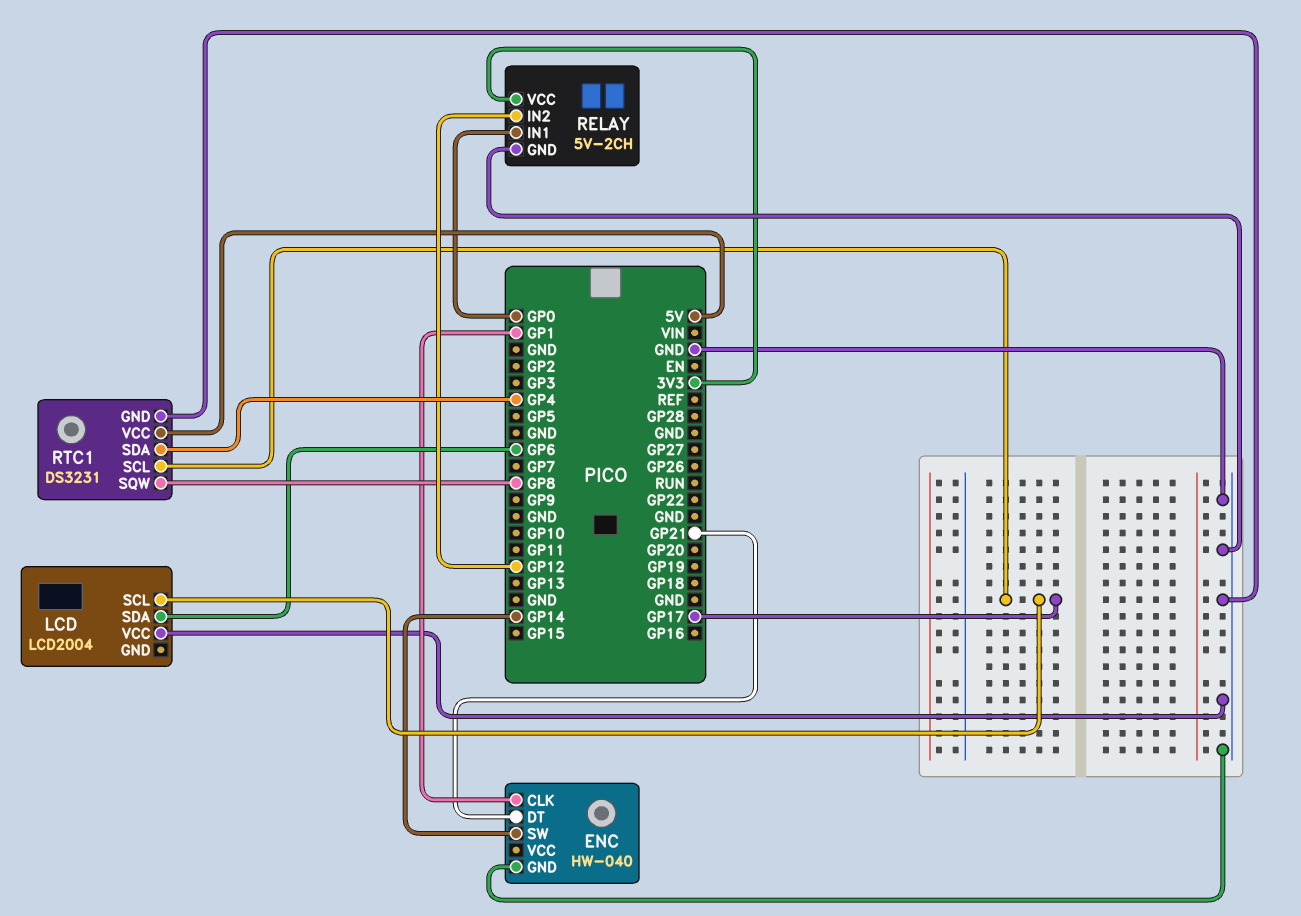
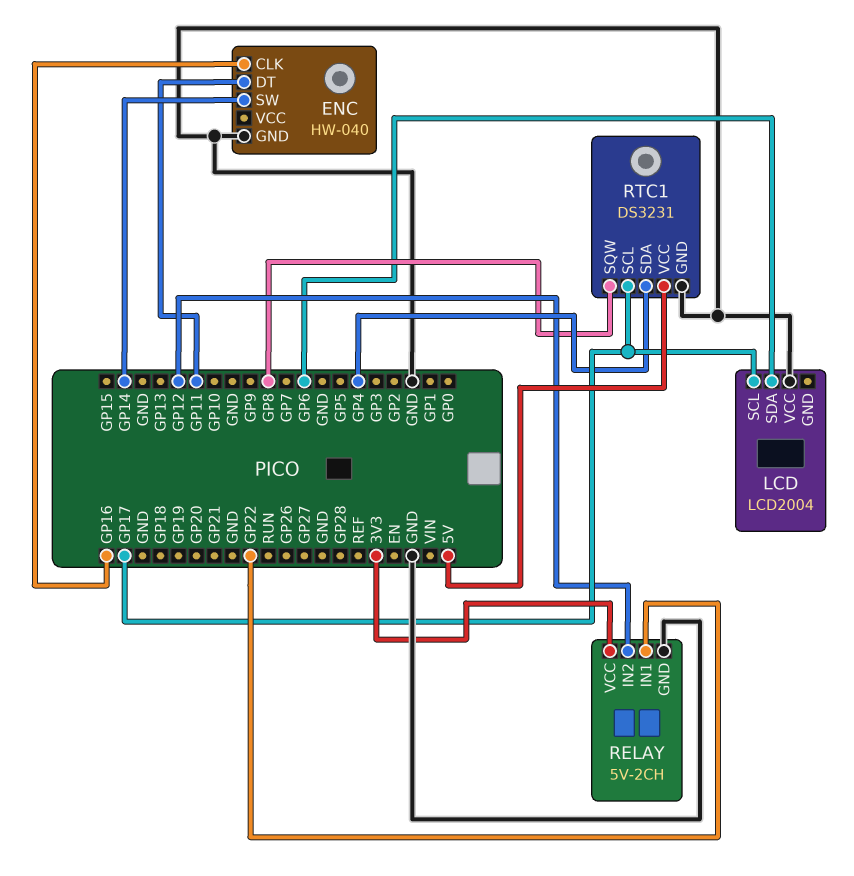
ENC pin CLK: GP1 -> GP16
ENC pin DT: GP21 -> GP11
RELAY pin IN1: GP0 -> GP22

